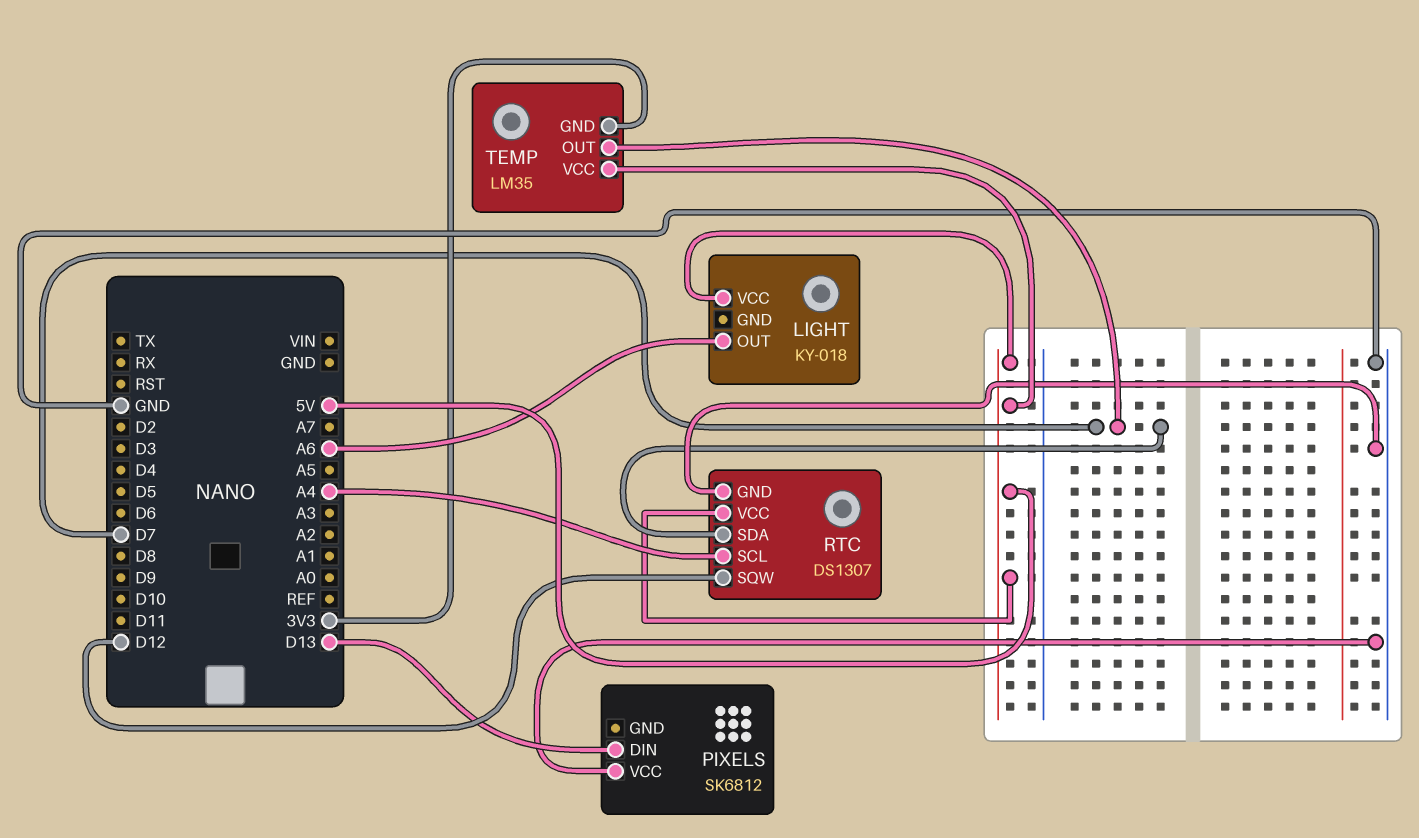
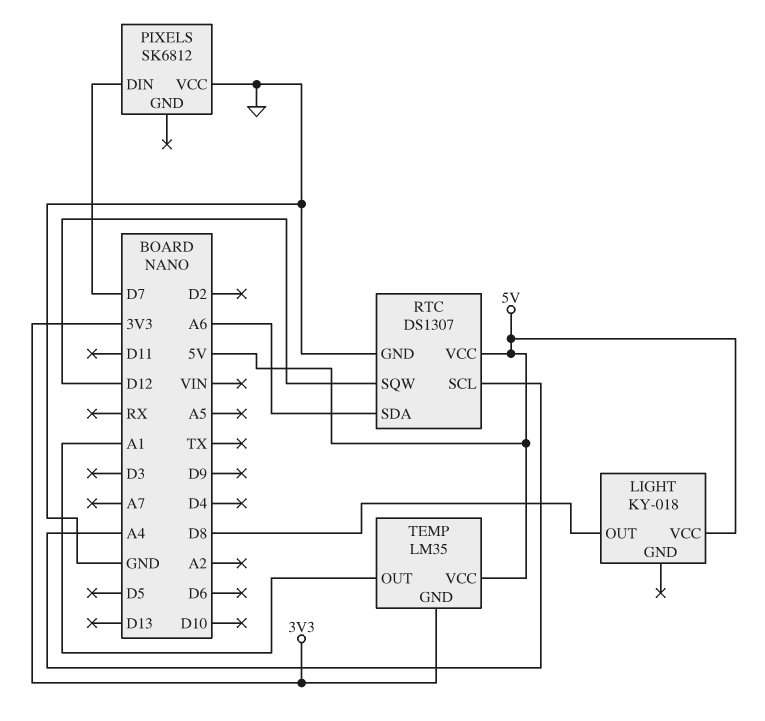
LIGHT pin OUT: A6 -> D8
PIXELS pin DIN: D13 -> D7
RTC pin SDA: D7 -> A6
TEMP pin OUT: D7 -> A1

